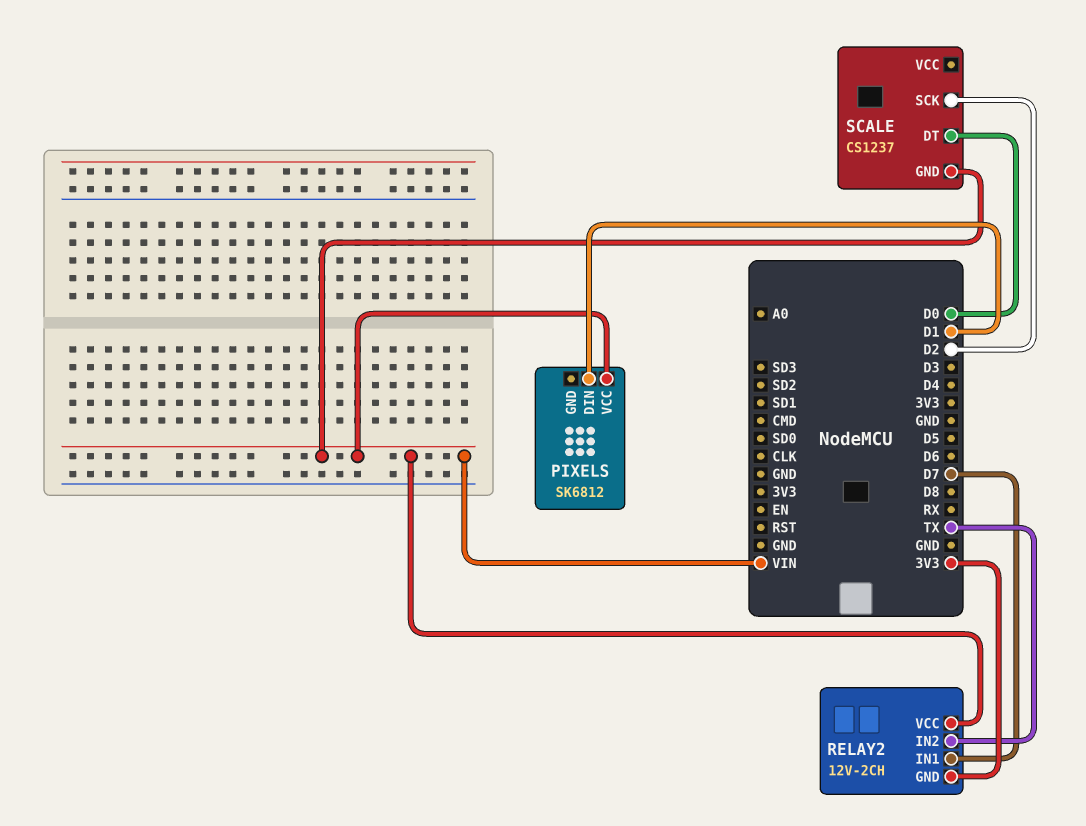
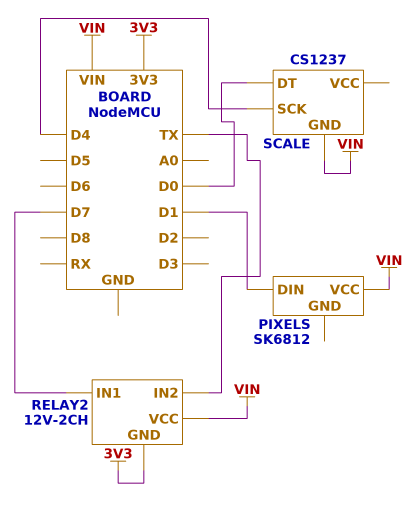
SCALE pin SCK: D2 -> D4

